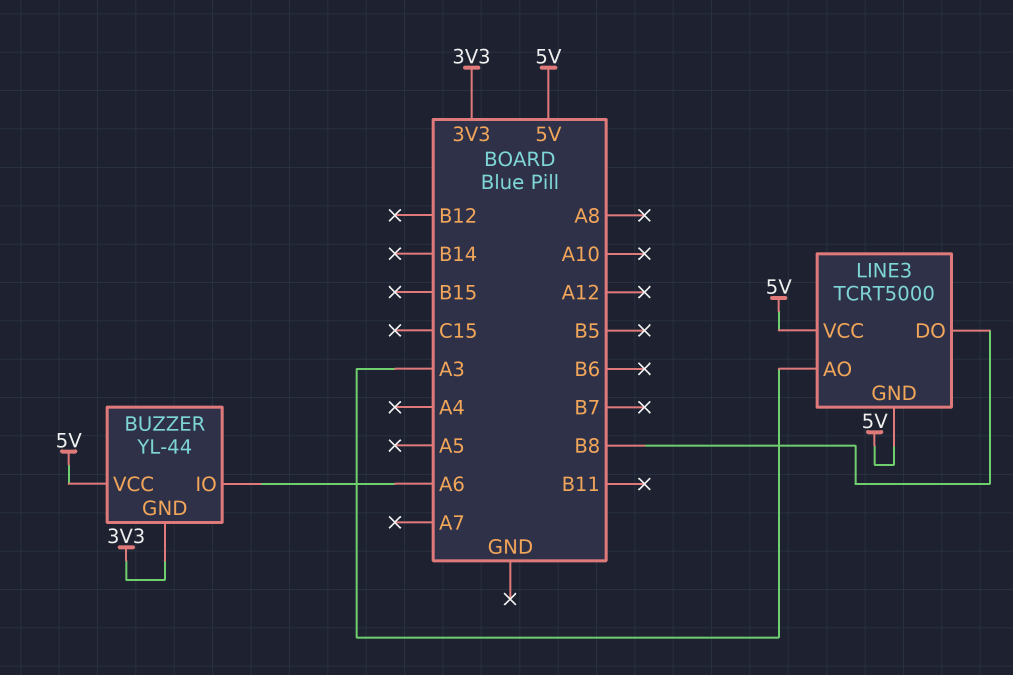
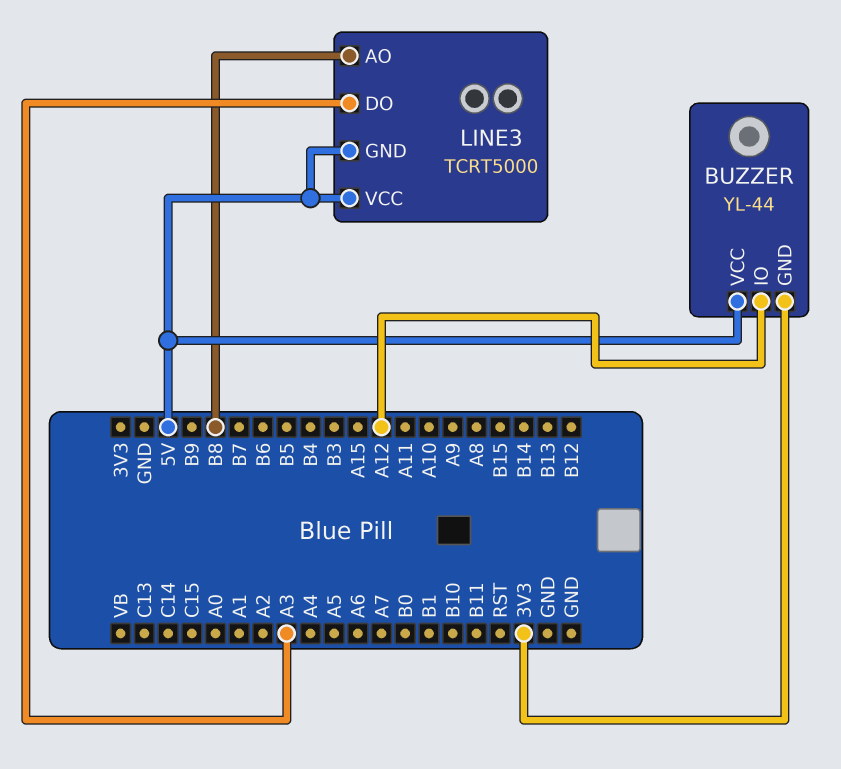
BUZZER pin IO: A6 -> A12
LINE3 pin AO: A3 -> B8
LINE3 pin DO: B8 -> A3

